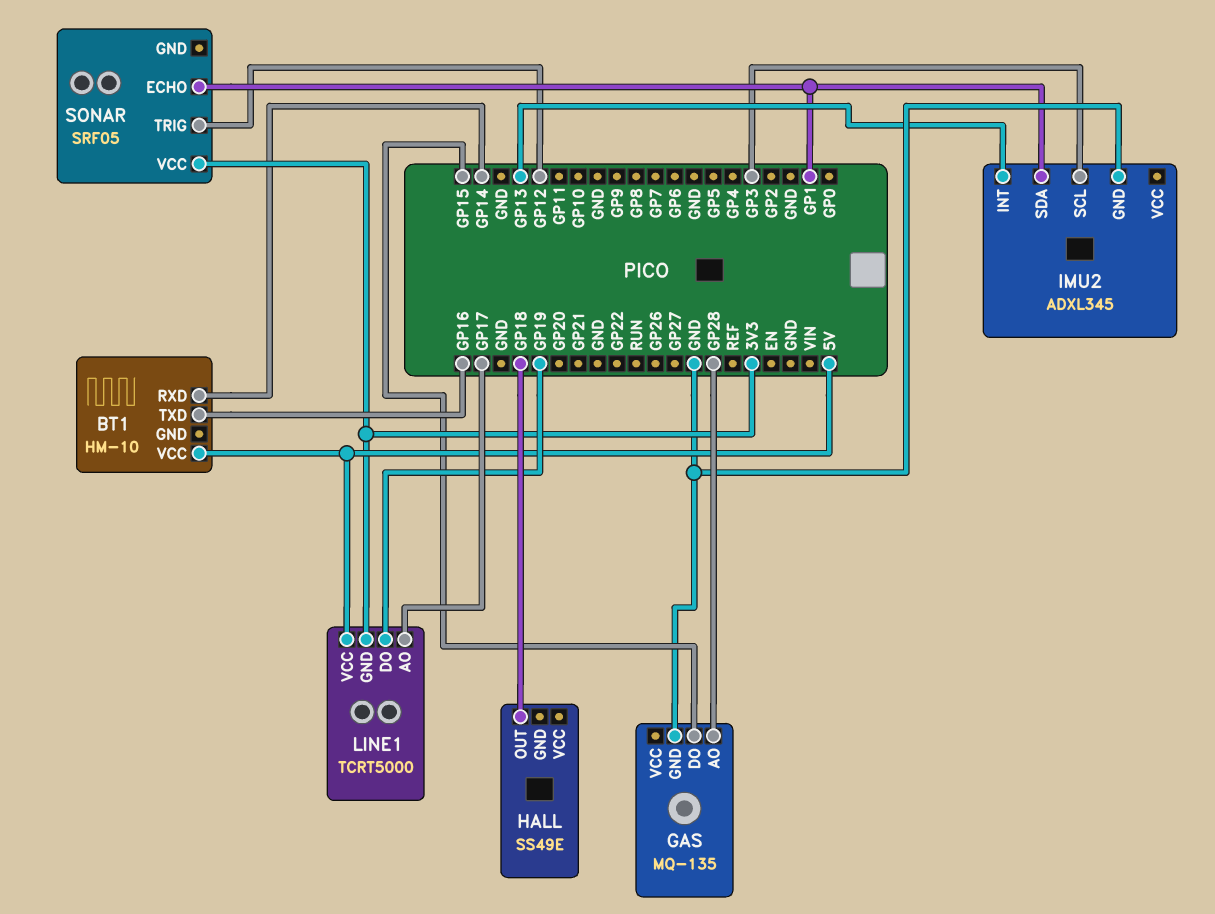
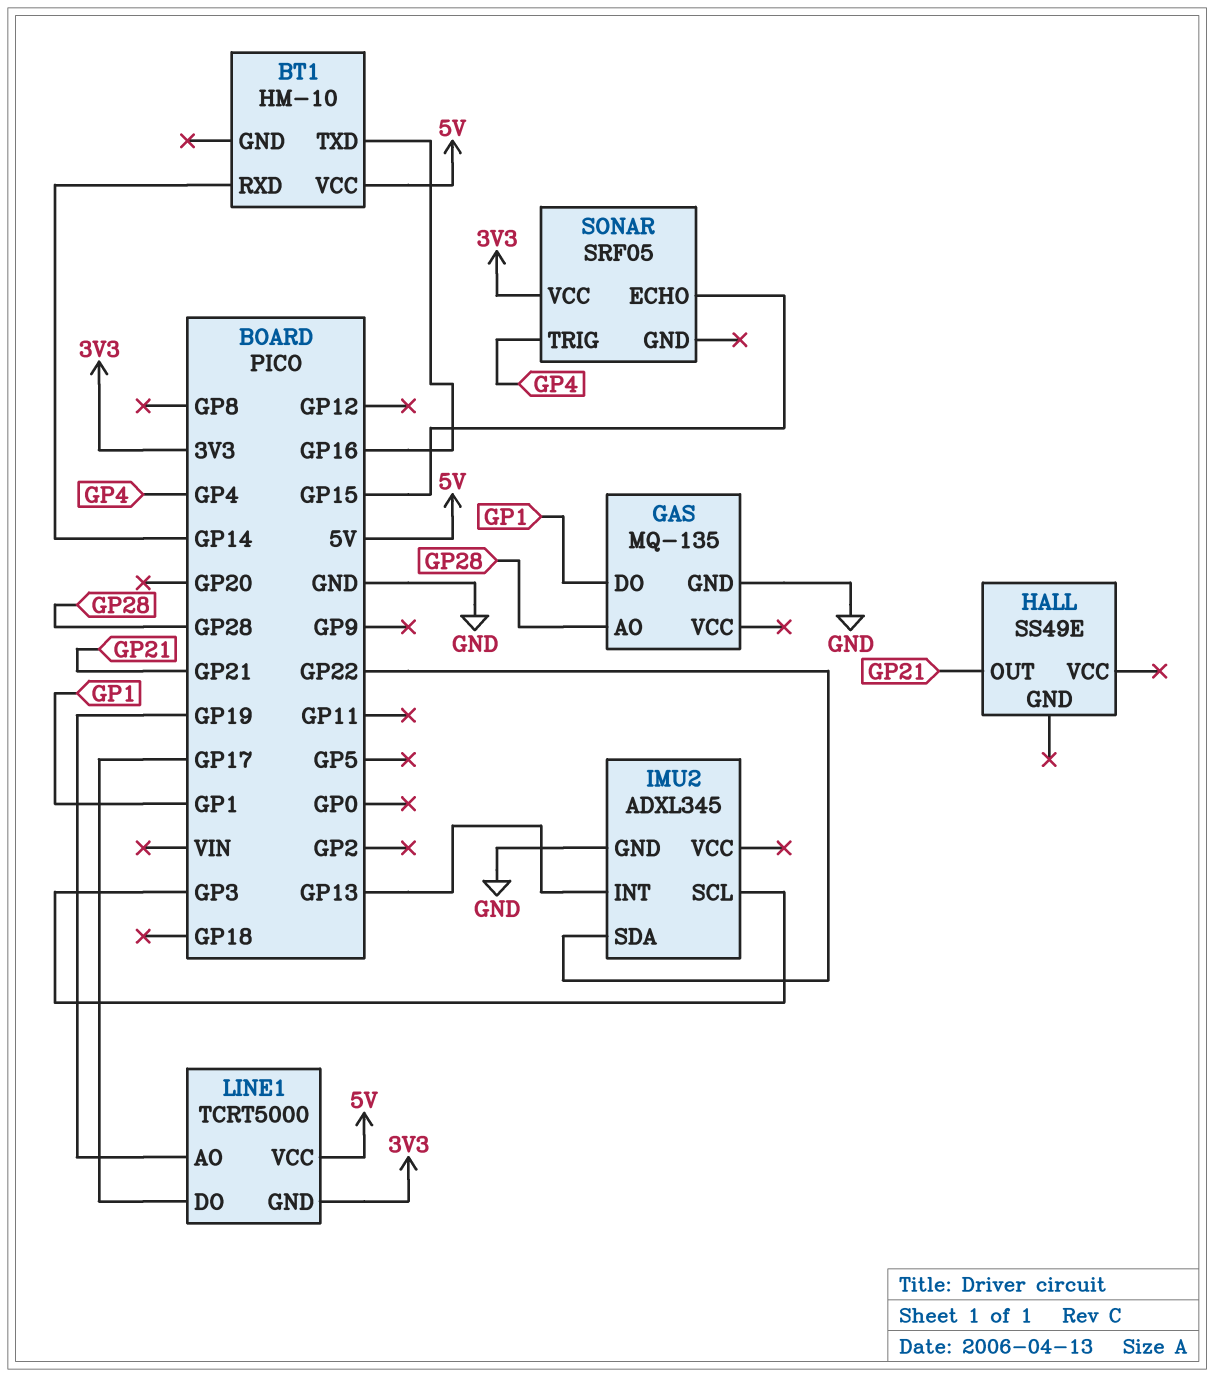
GAS pin DO: GP15 -> GP1
HALL pin OUT: GP18 -> GP21
IMU2 pin SDA: GP1 -> GP22
LINE1 pin AO: GP17 -> GP19
LINE1 pin DO: GP19 -> GP17
SONAR pin ECHO: GP1 -> GP15
SONAR pin TRIG: GP12 -> GP4

